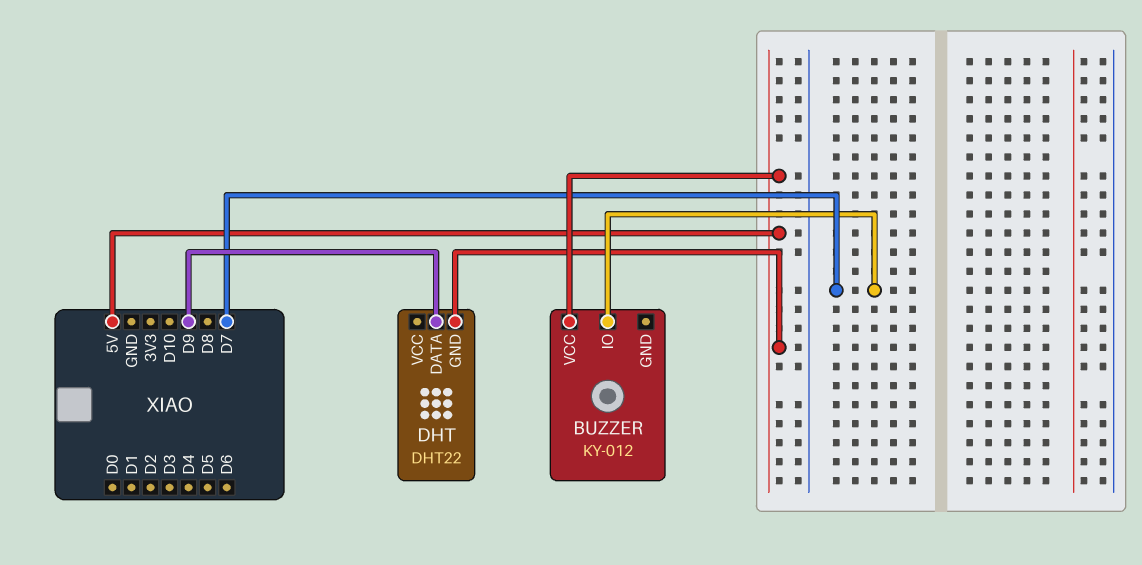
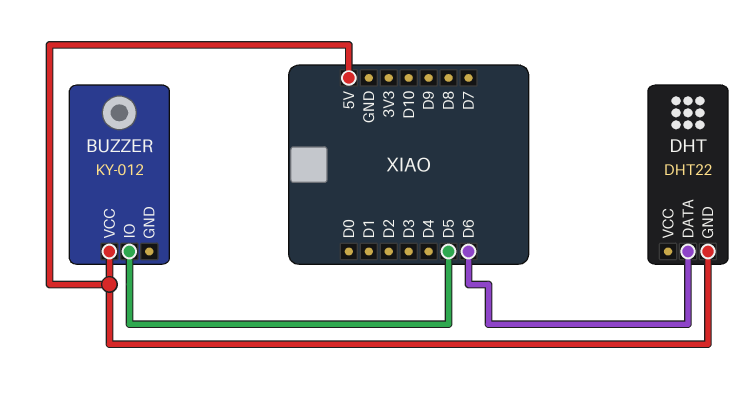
BUZZER pin IO: D7 -> D5
DHT pin DATA: D9 -> D6

